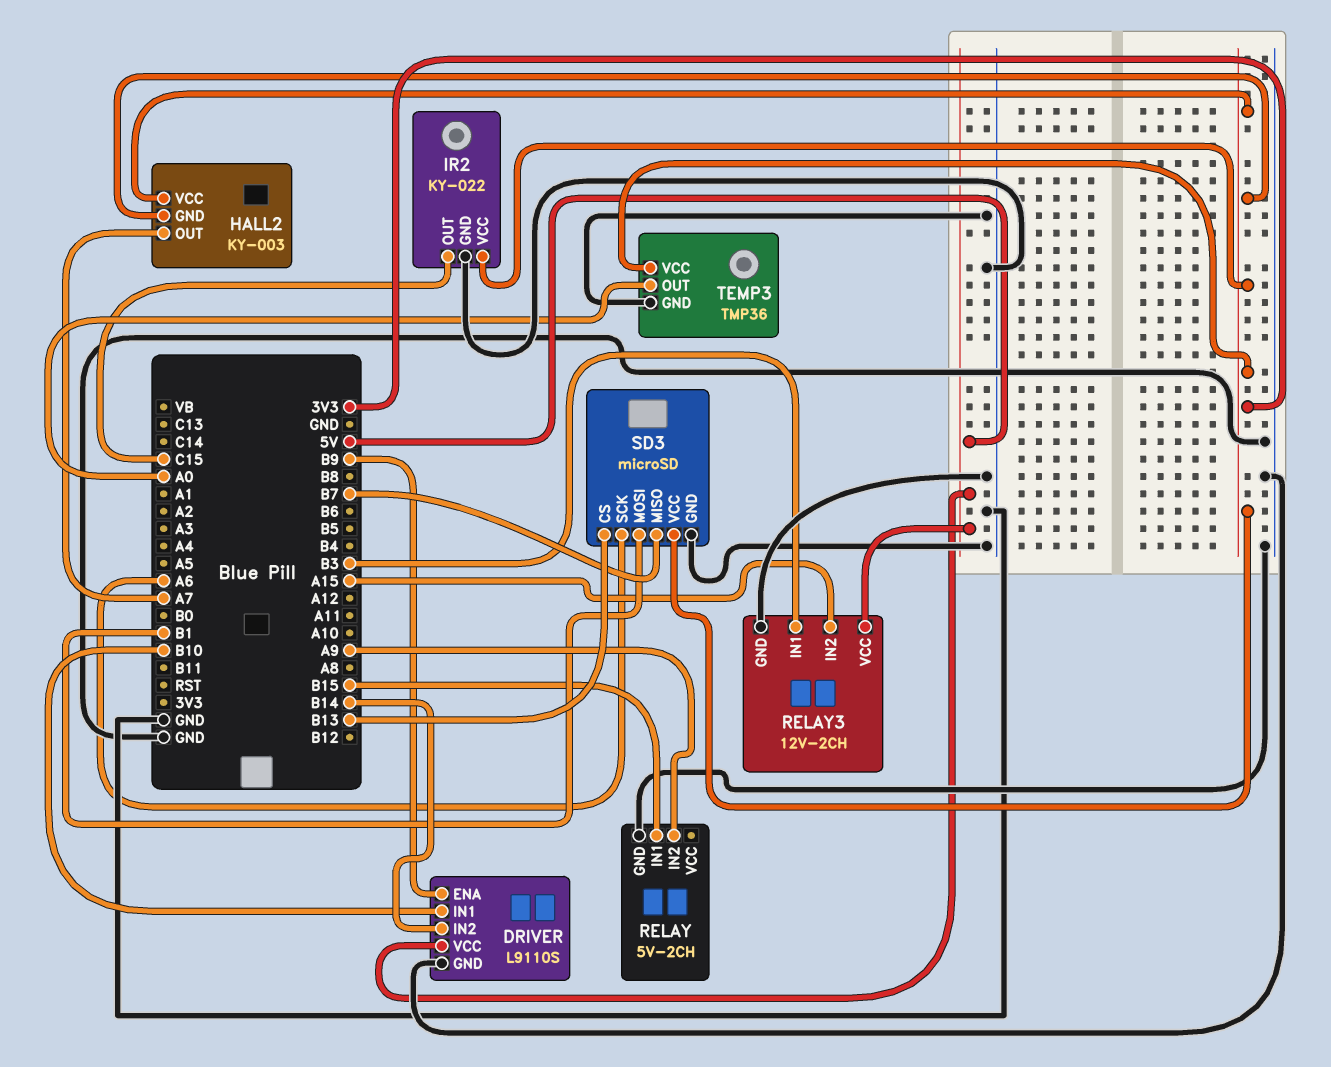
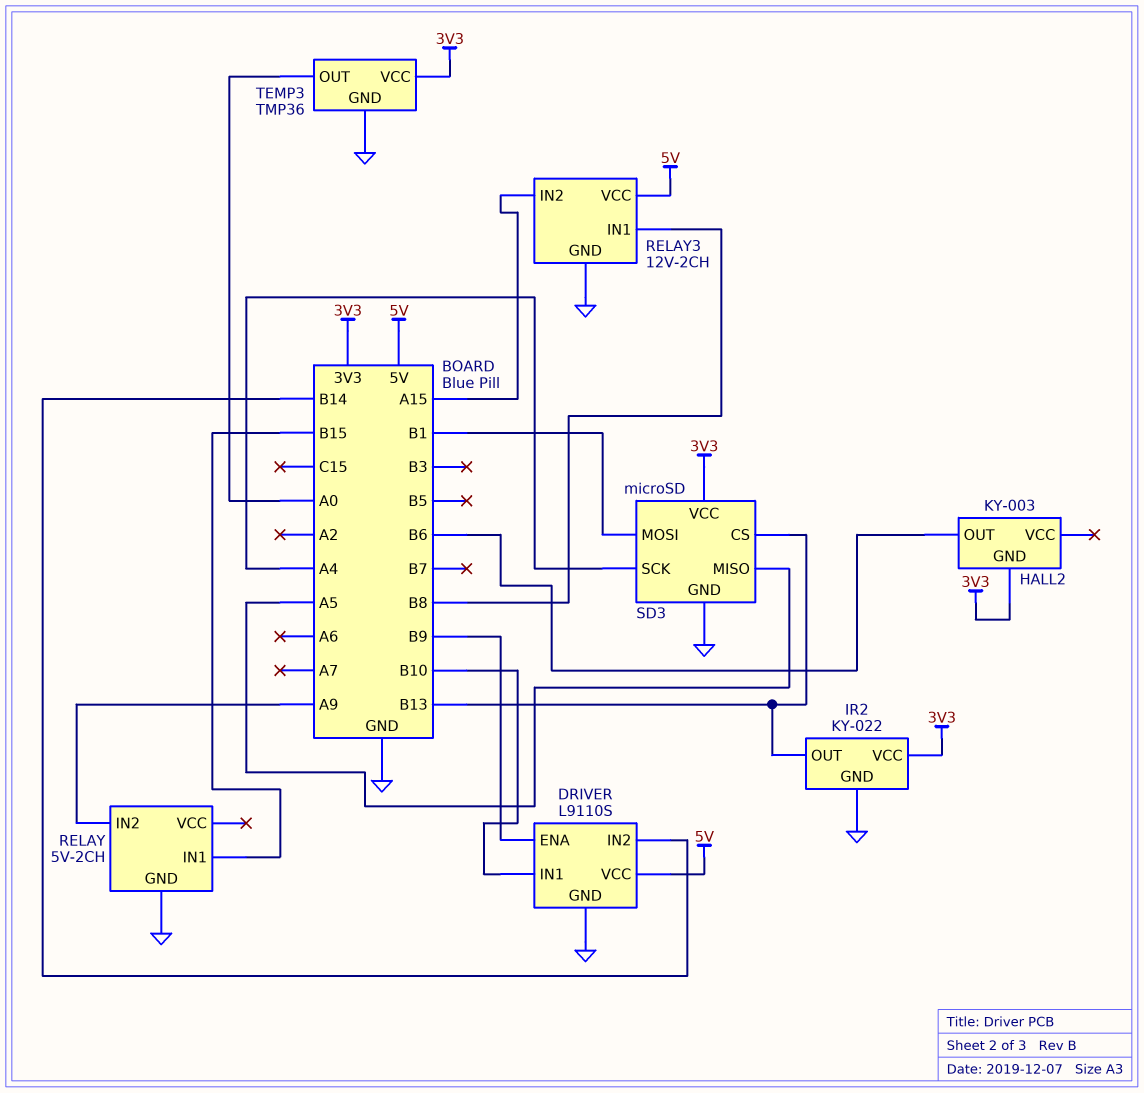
HALL2 pin OUT: A7 -> B6
HALL2 pin VCC: 3V3 -> none
IR2 pin OUT: C15 -> B13
RELAY3 pin IN1: B3 -> B8
SD3 pin MISO: B7 -> A5
SD3 pin SCK: A6 -> A4

